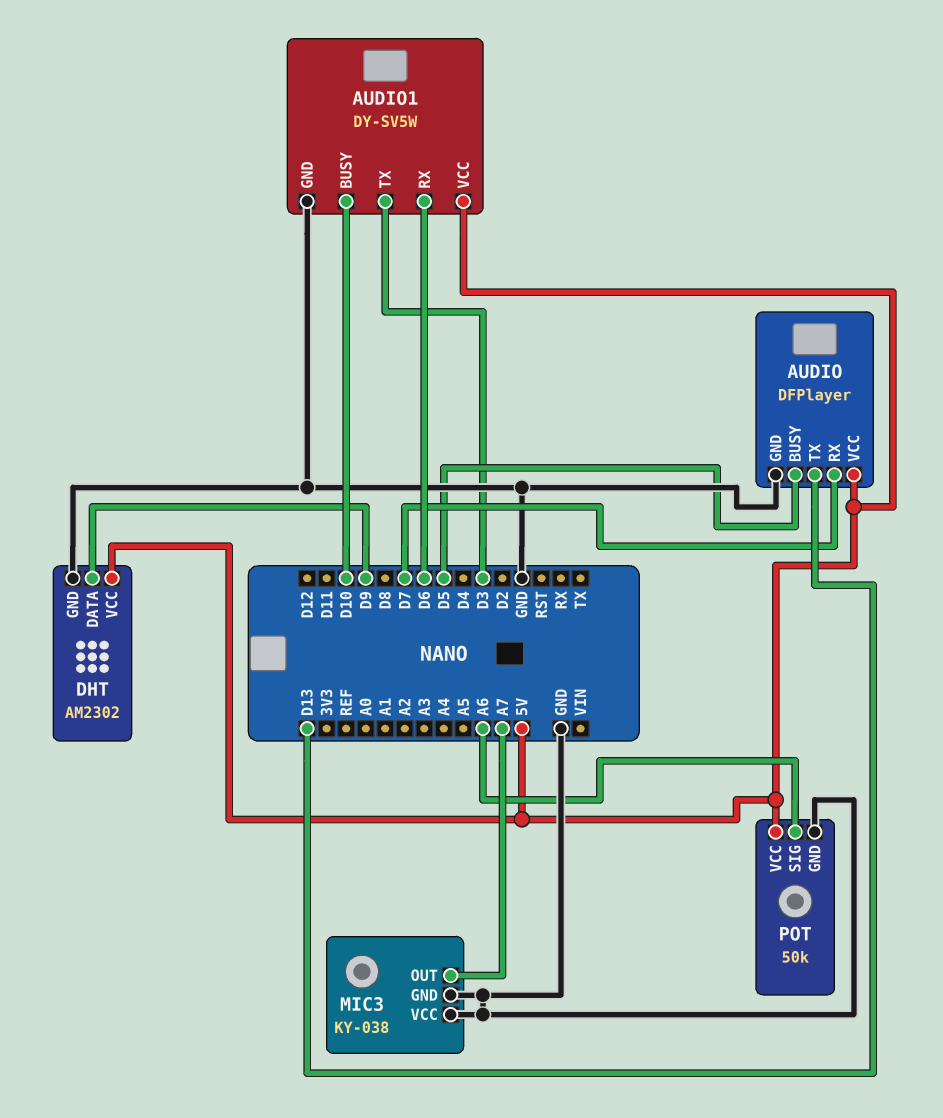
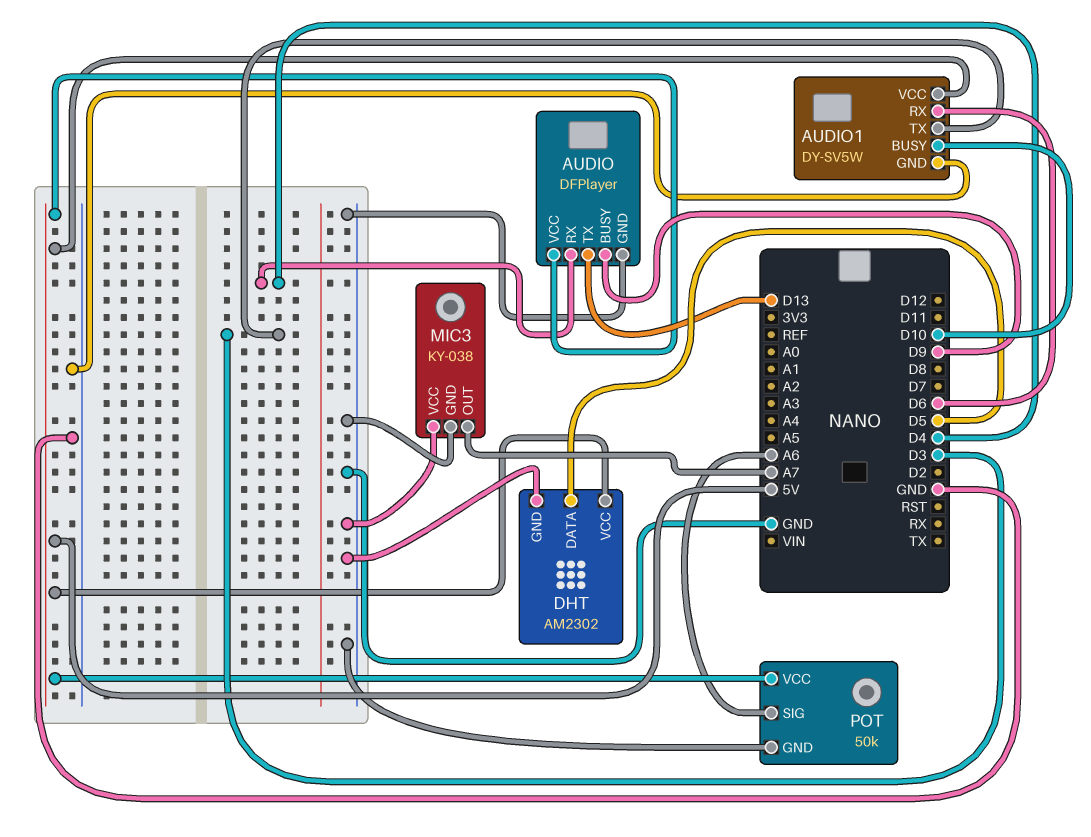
AUDIO pin BUSY: D5 -> D9
AUDIO pin RX: D7 -> D4
DHT pin DATA: D9 -> D5

